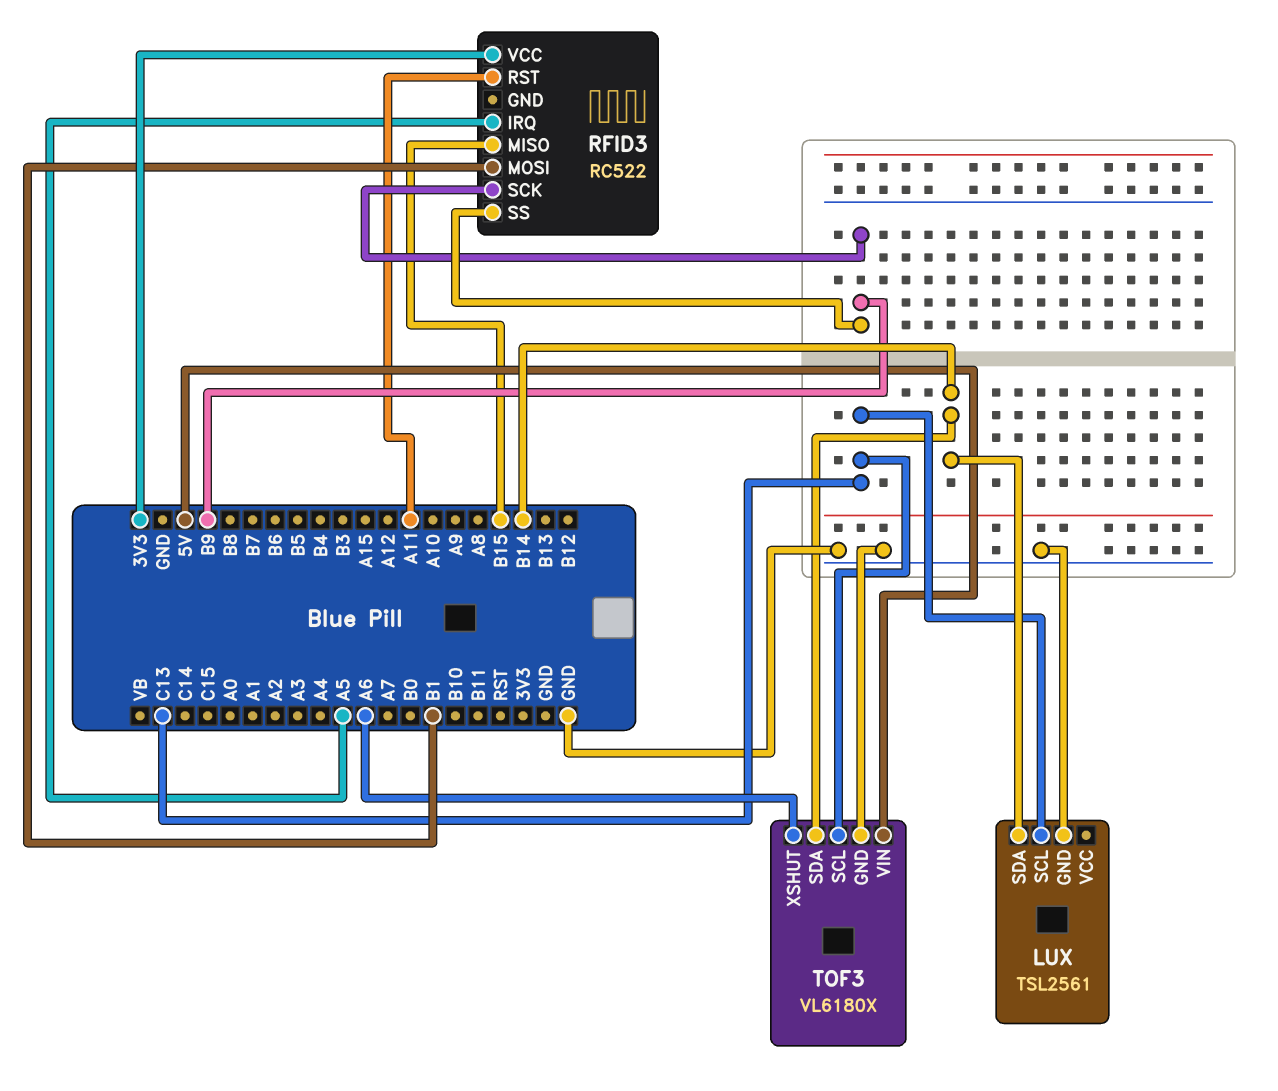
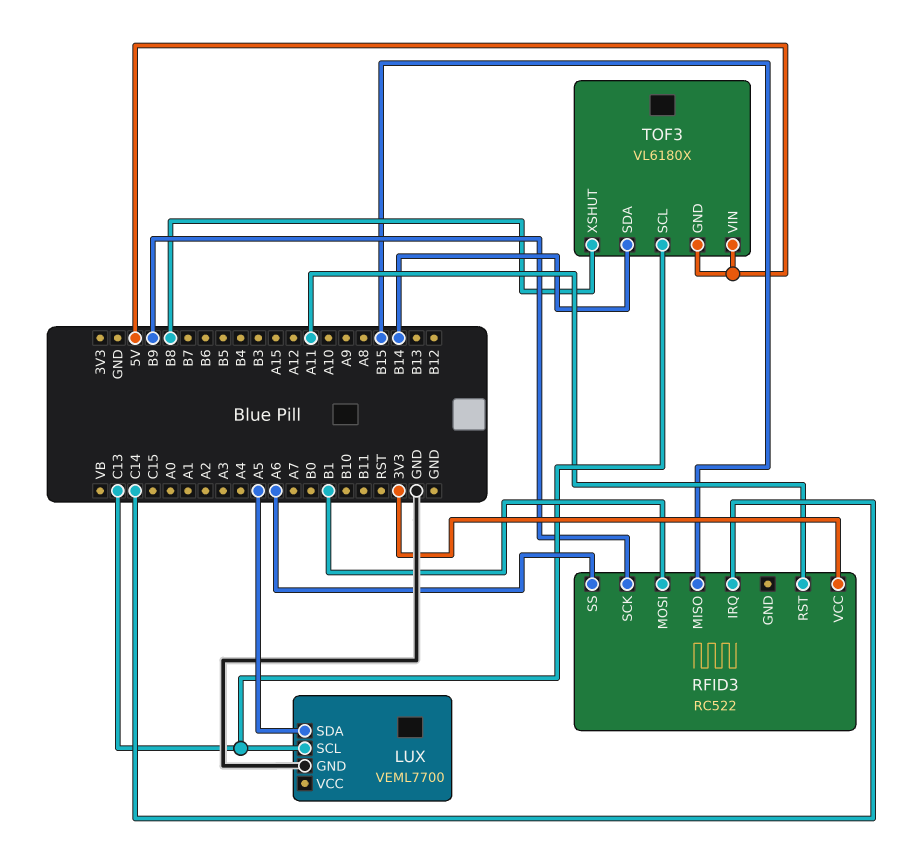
LUX: TSL2561 -> VEML7700
LUX pin SDA: B14 -> A5
RFID3 pin IRQ: A5 -> C14
RFID3 pin SS: B9 -> A6
TOF3 pin GND: GND -> 5V
TOF3 pin XSHUT: A6 -> B8

